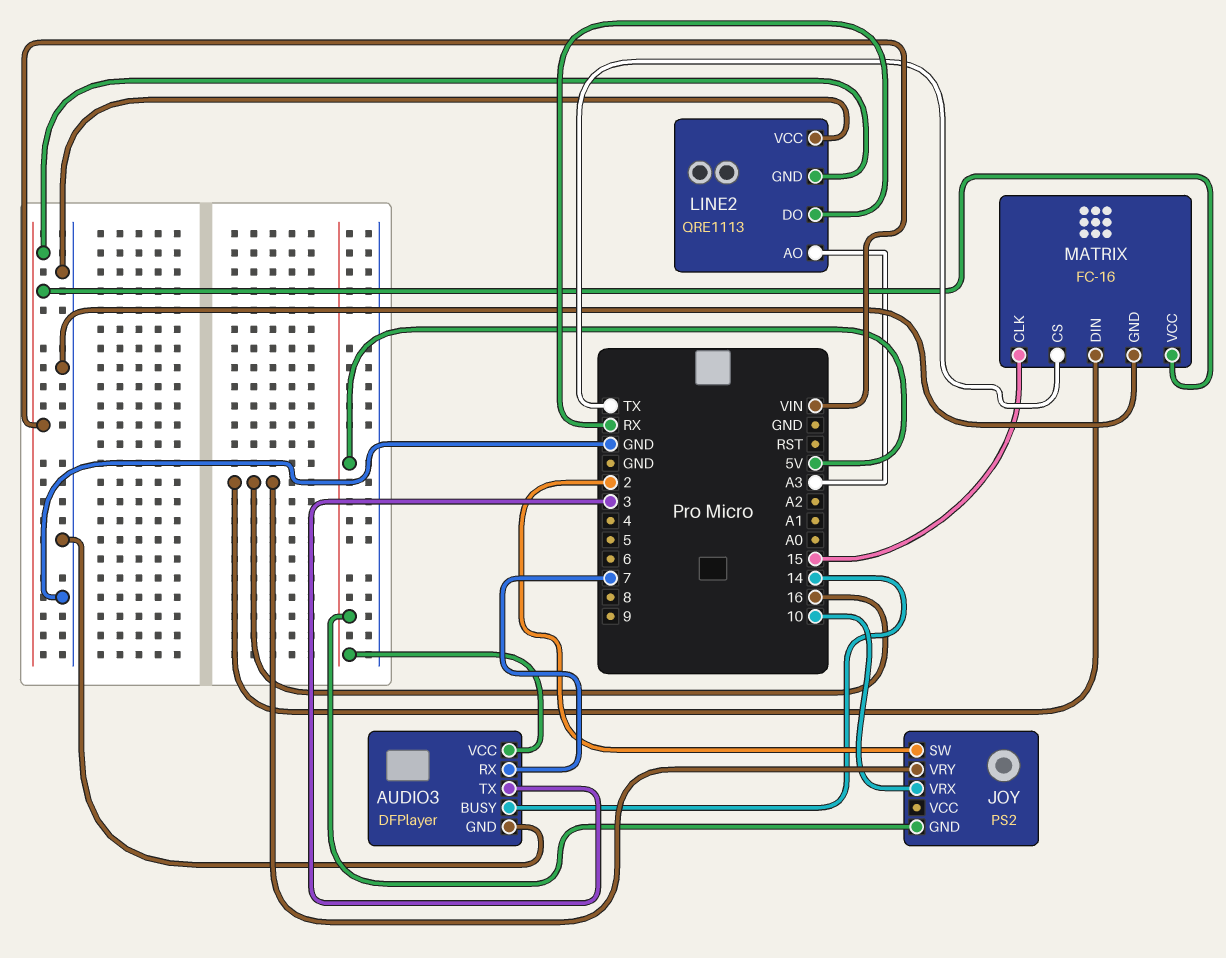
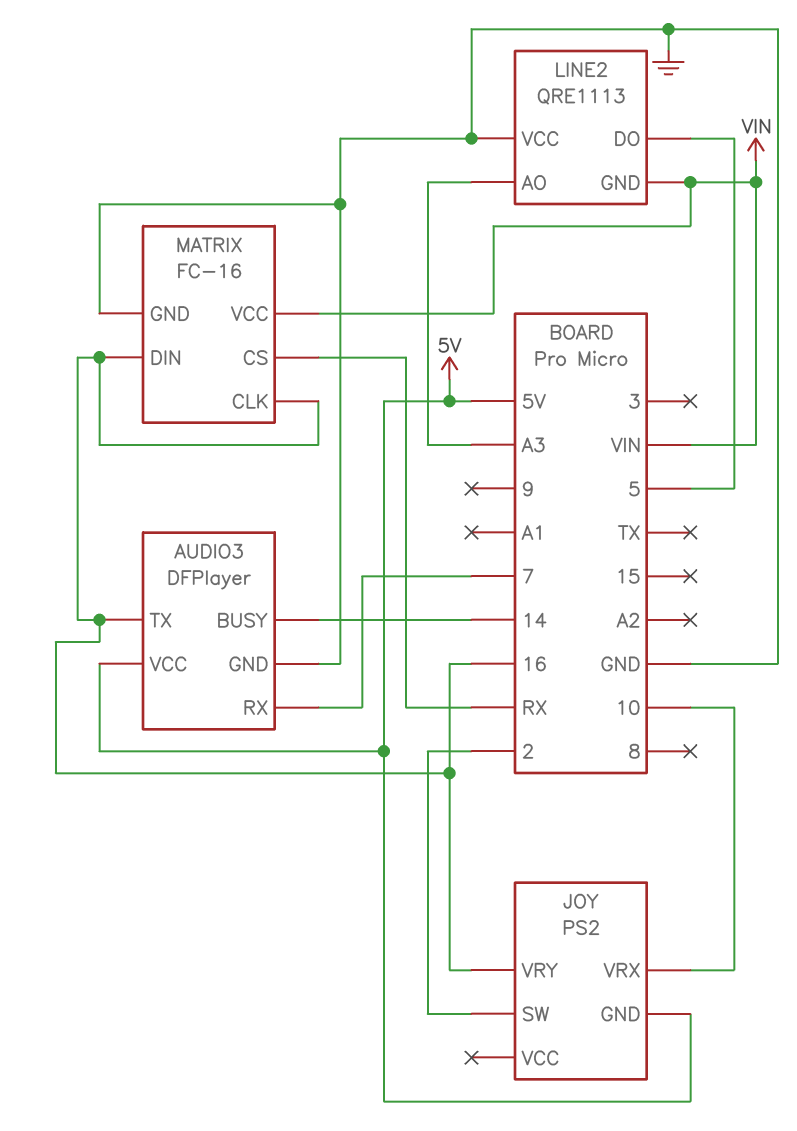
AUDIO3 pin TX: 3 -> 16
LINE2 pin DO: RX -> 5
MATRIX pin CLK: 15 -> 16
MATRIX pin CS: TX -> RX

